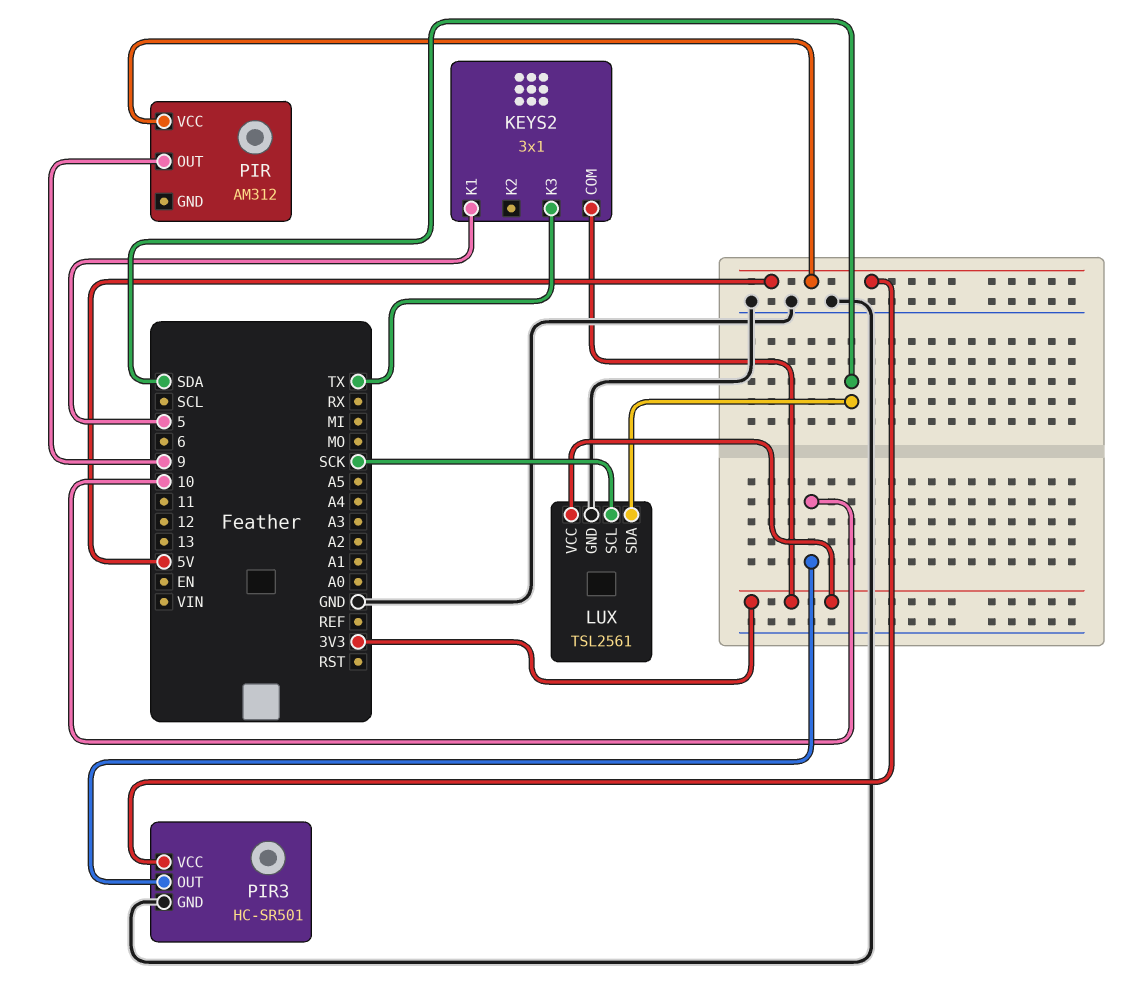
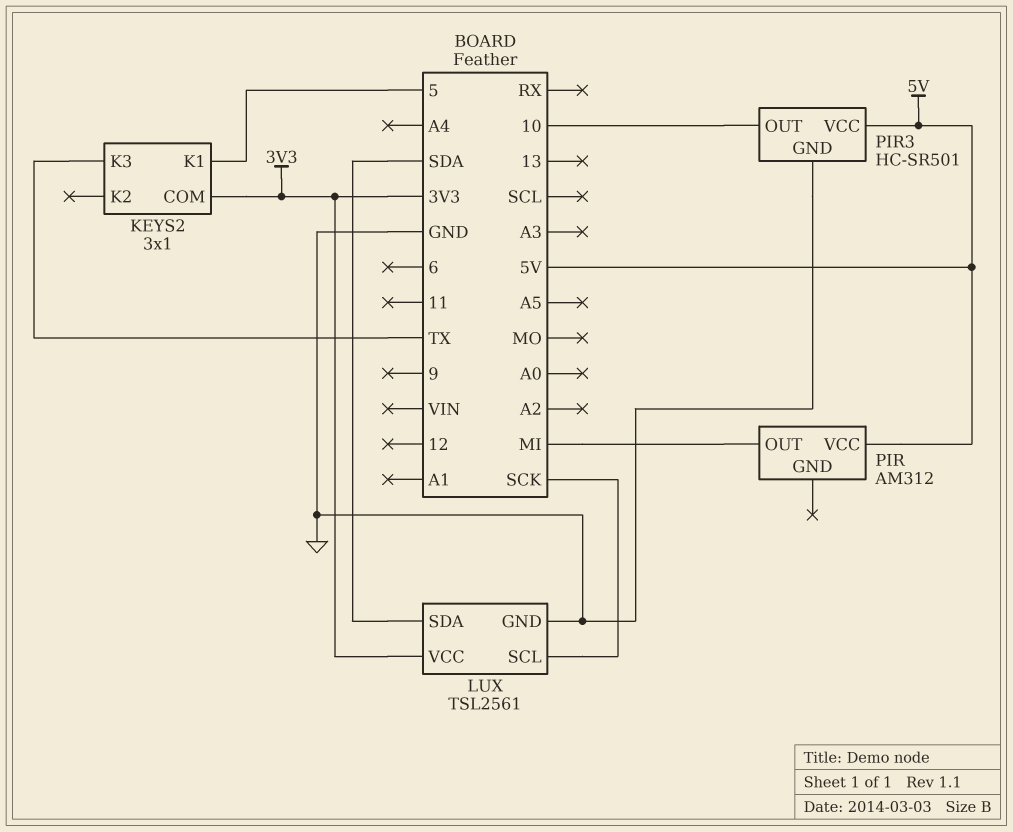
PIR pin OUT: 9 -> MI

